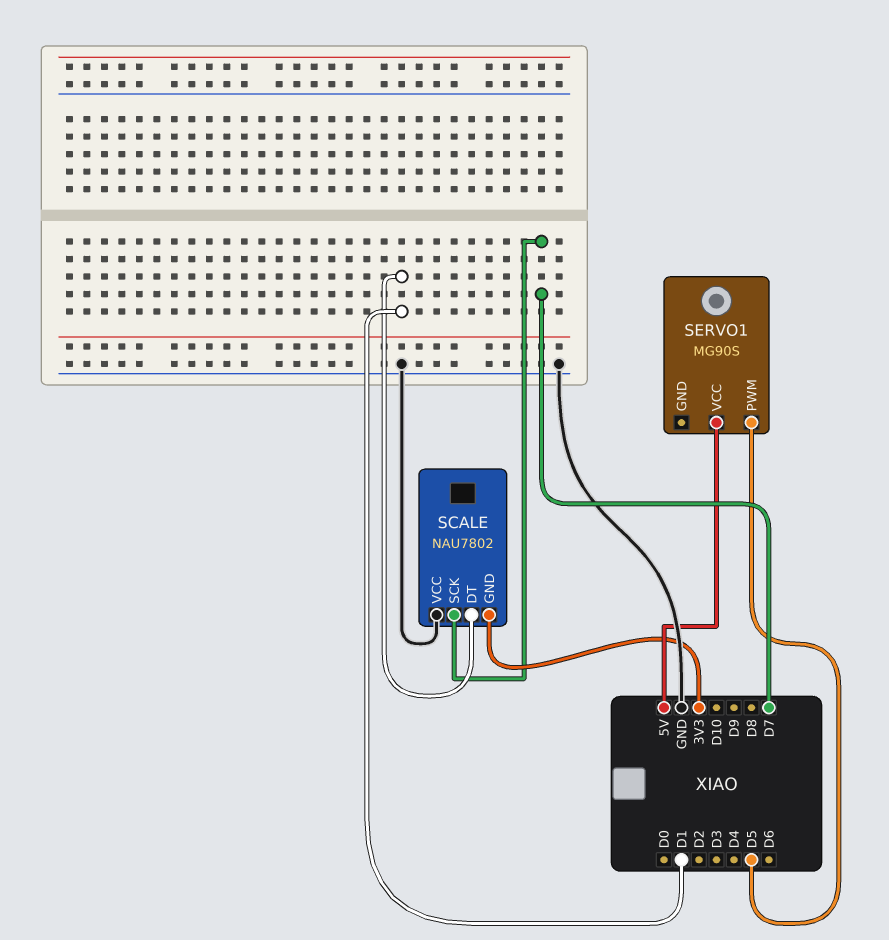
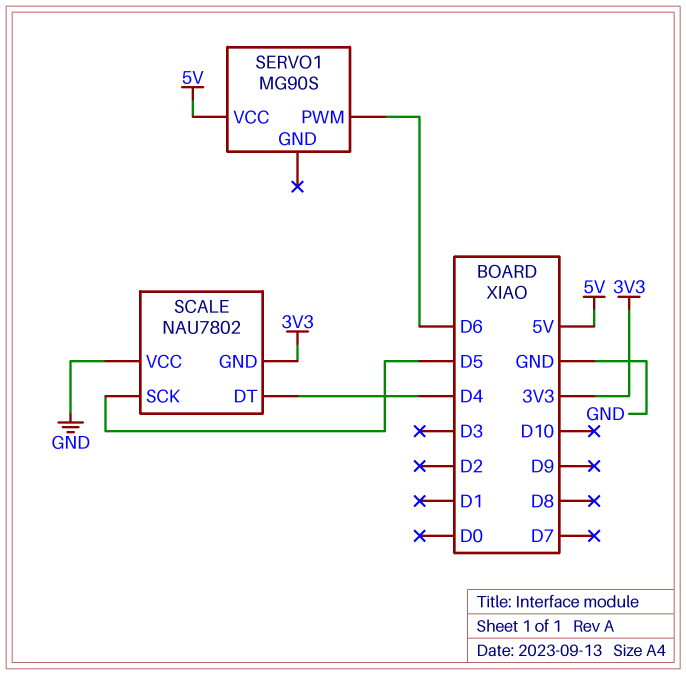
SCALE pin DT: D1 -> D4
SCALE pin SCK: D7 -> D5
SERVO1 pin PWM: D5 -> D6

